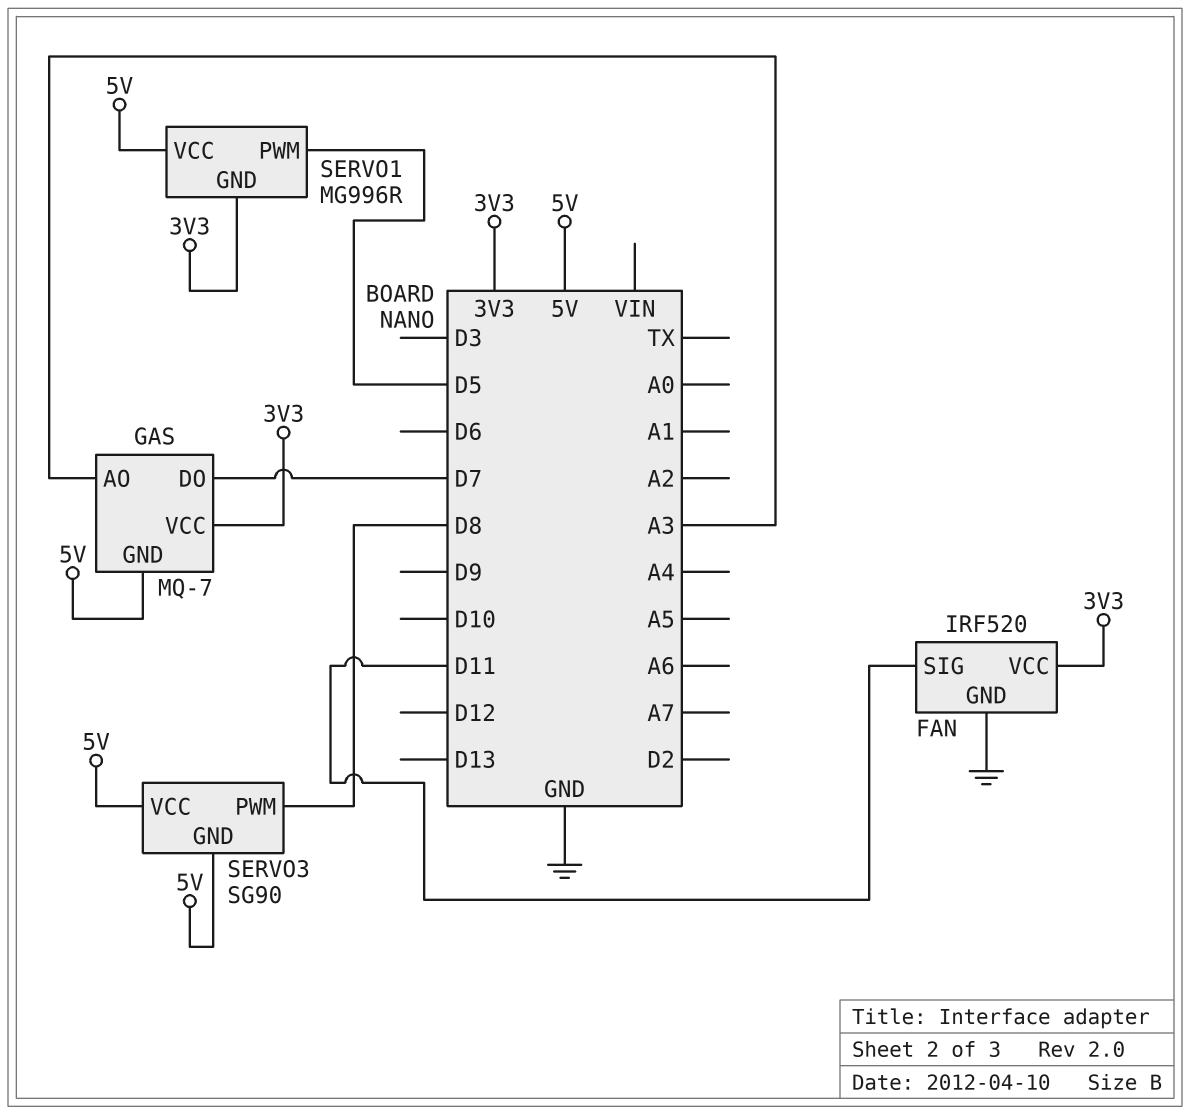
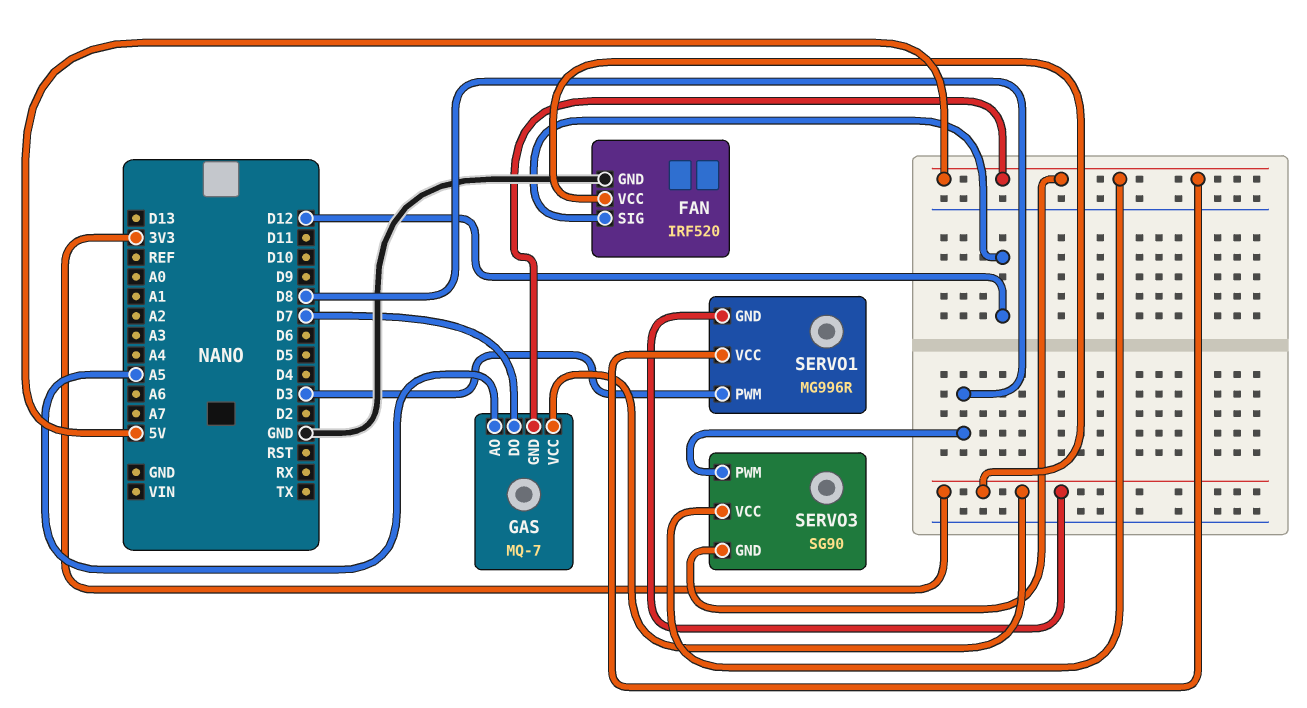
FAN pin SIG: D11 -> D12
GAS pin AO: A3 -> A5
SERVO1 pin PWM: D5 -> D3

